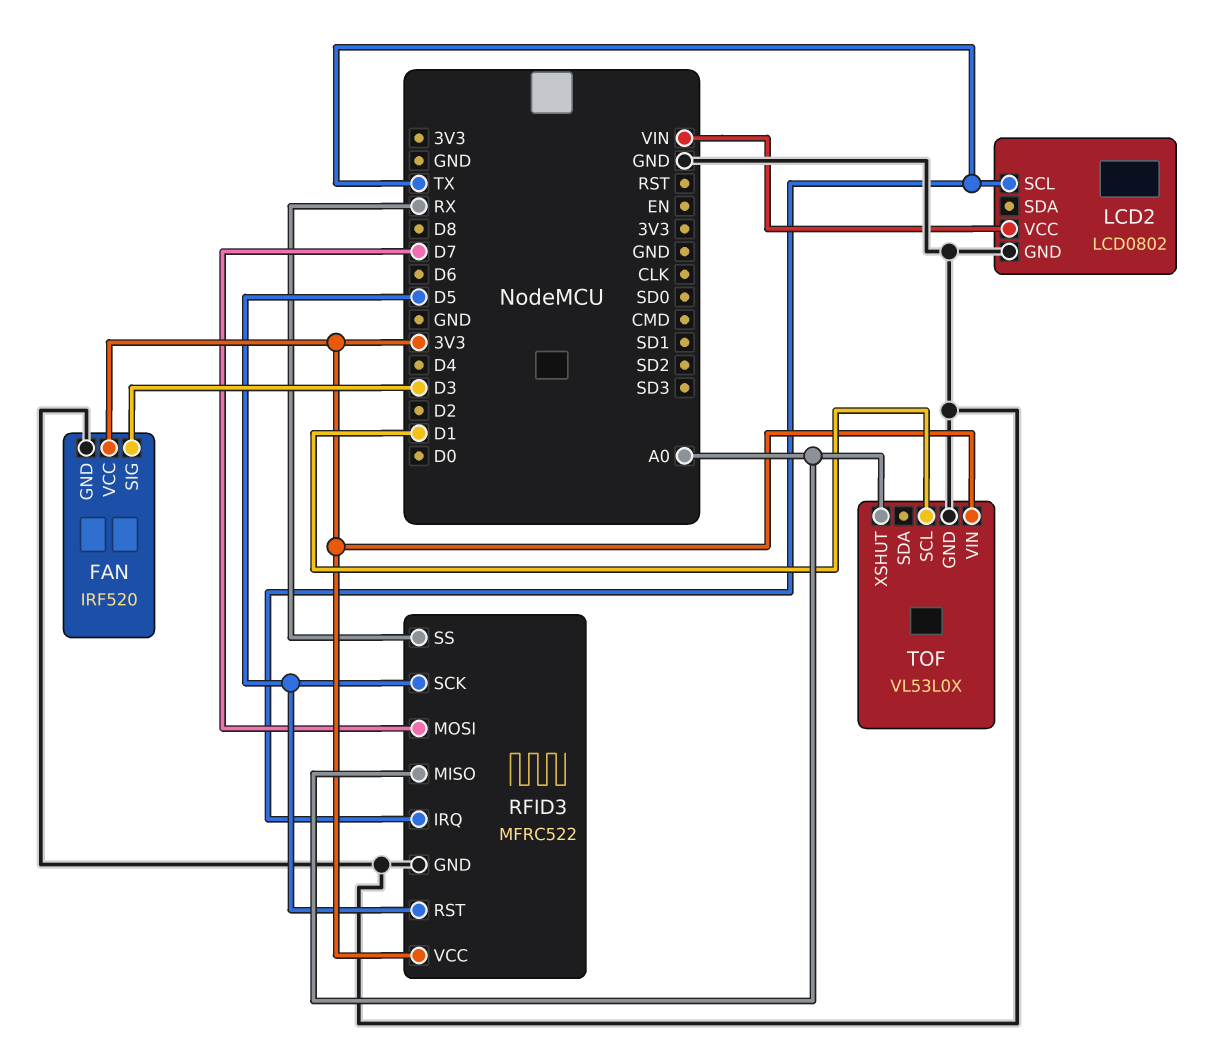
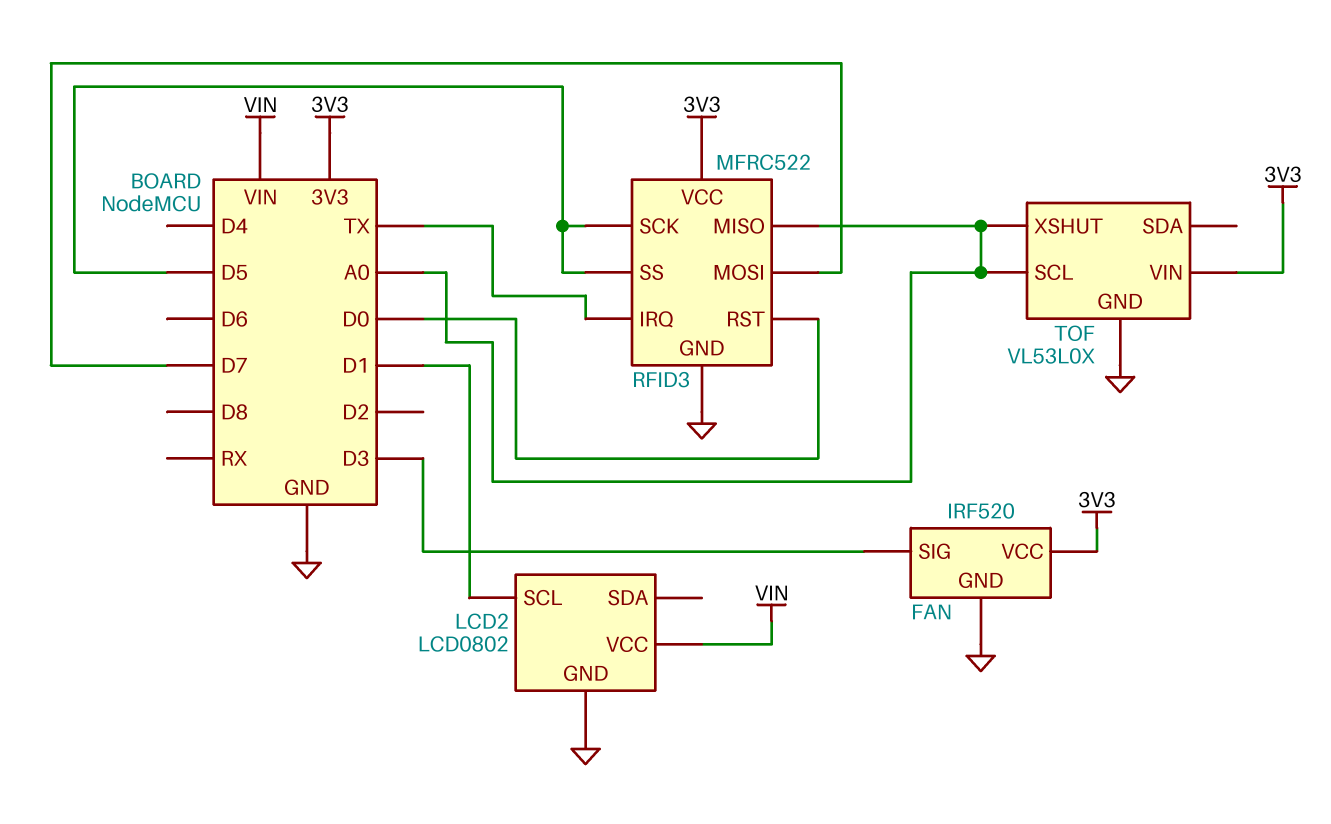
LCD2 pin SCL: TX -> D1
RFID3 pin RST: D5 -> D0
RFID3 pin SS: RX -> D5
TOF pin SCL: D1 -> A0

